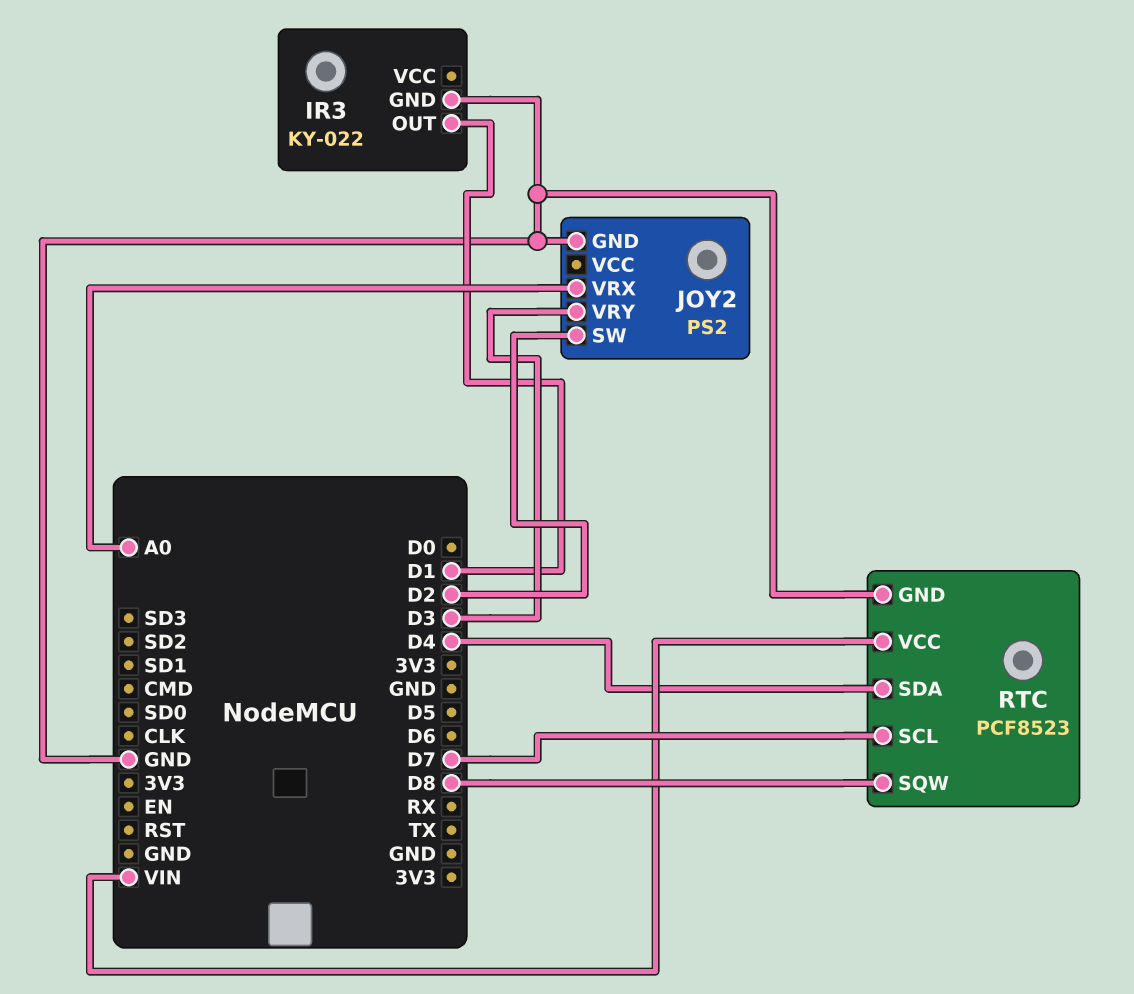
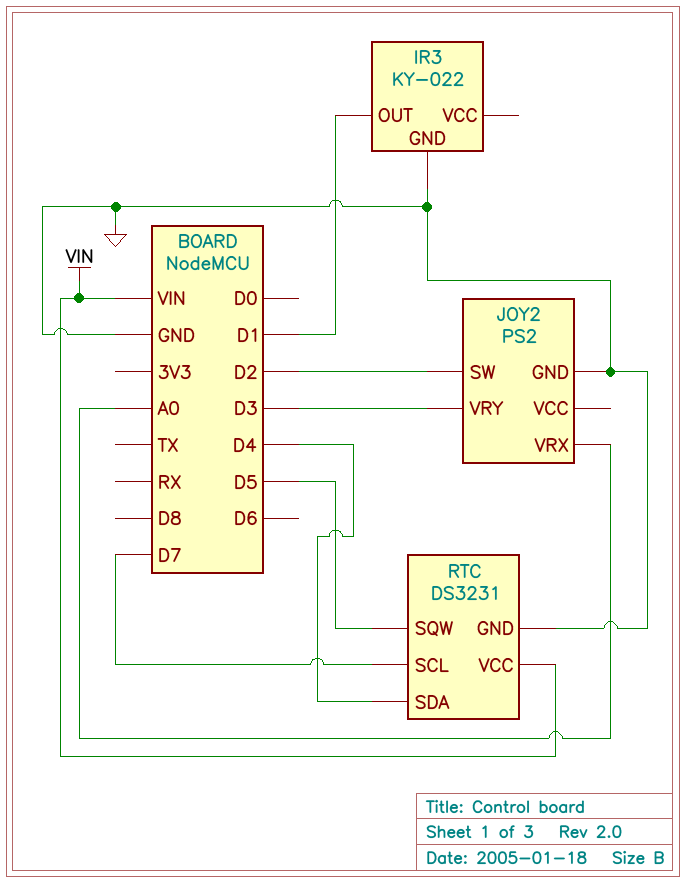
RTC: PCF8523 -> DS3231
RTC pin SQW: D8 -> D5

